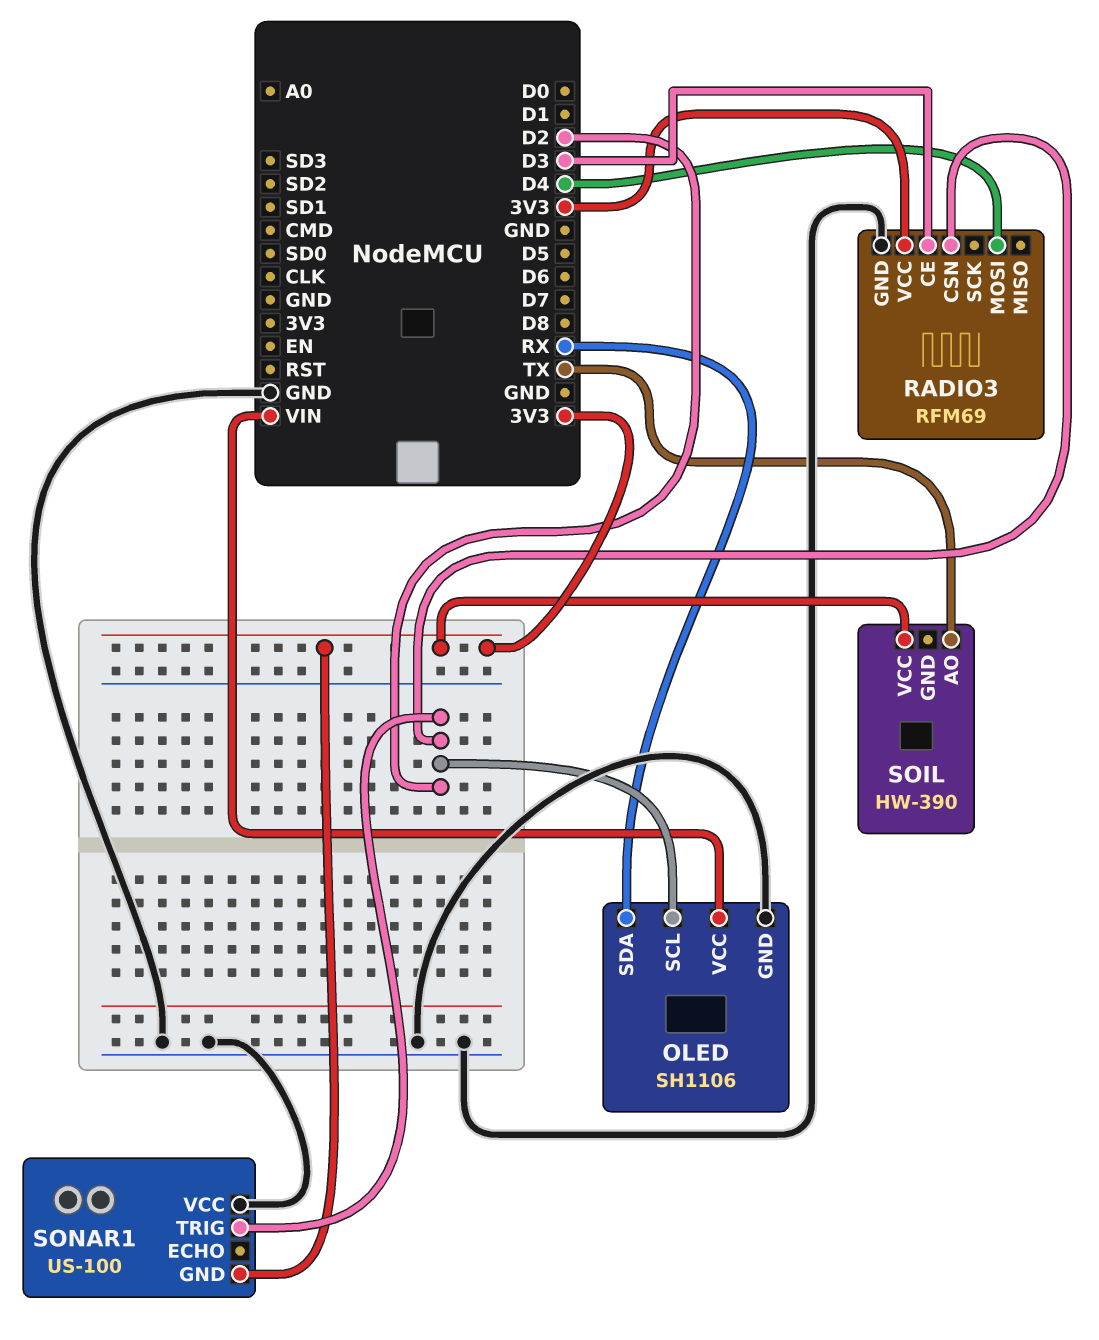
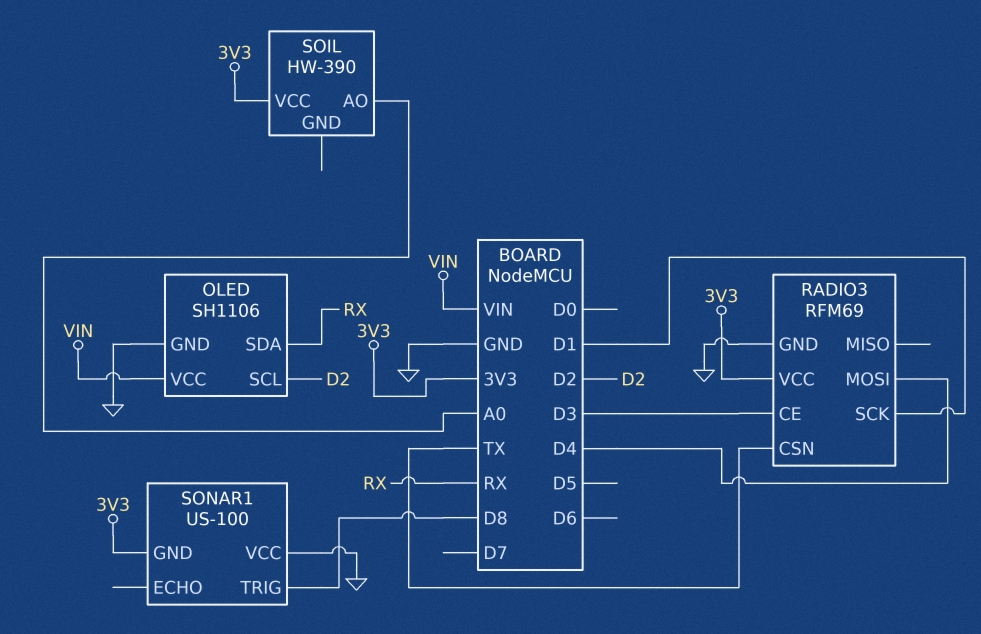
RADIO3 pin CSN: D2 -> TX
RADIO3 pin SCK: none -> D1
SOIL pin AO: TX -> A0
SONAR1 pin TRIG: D2 -> D8

